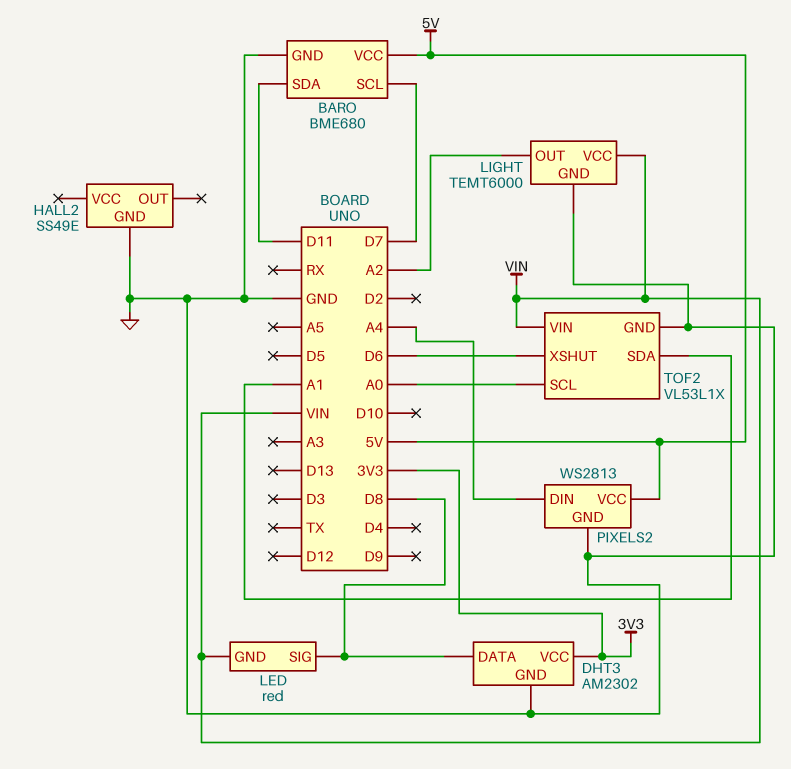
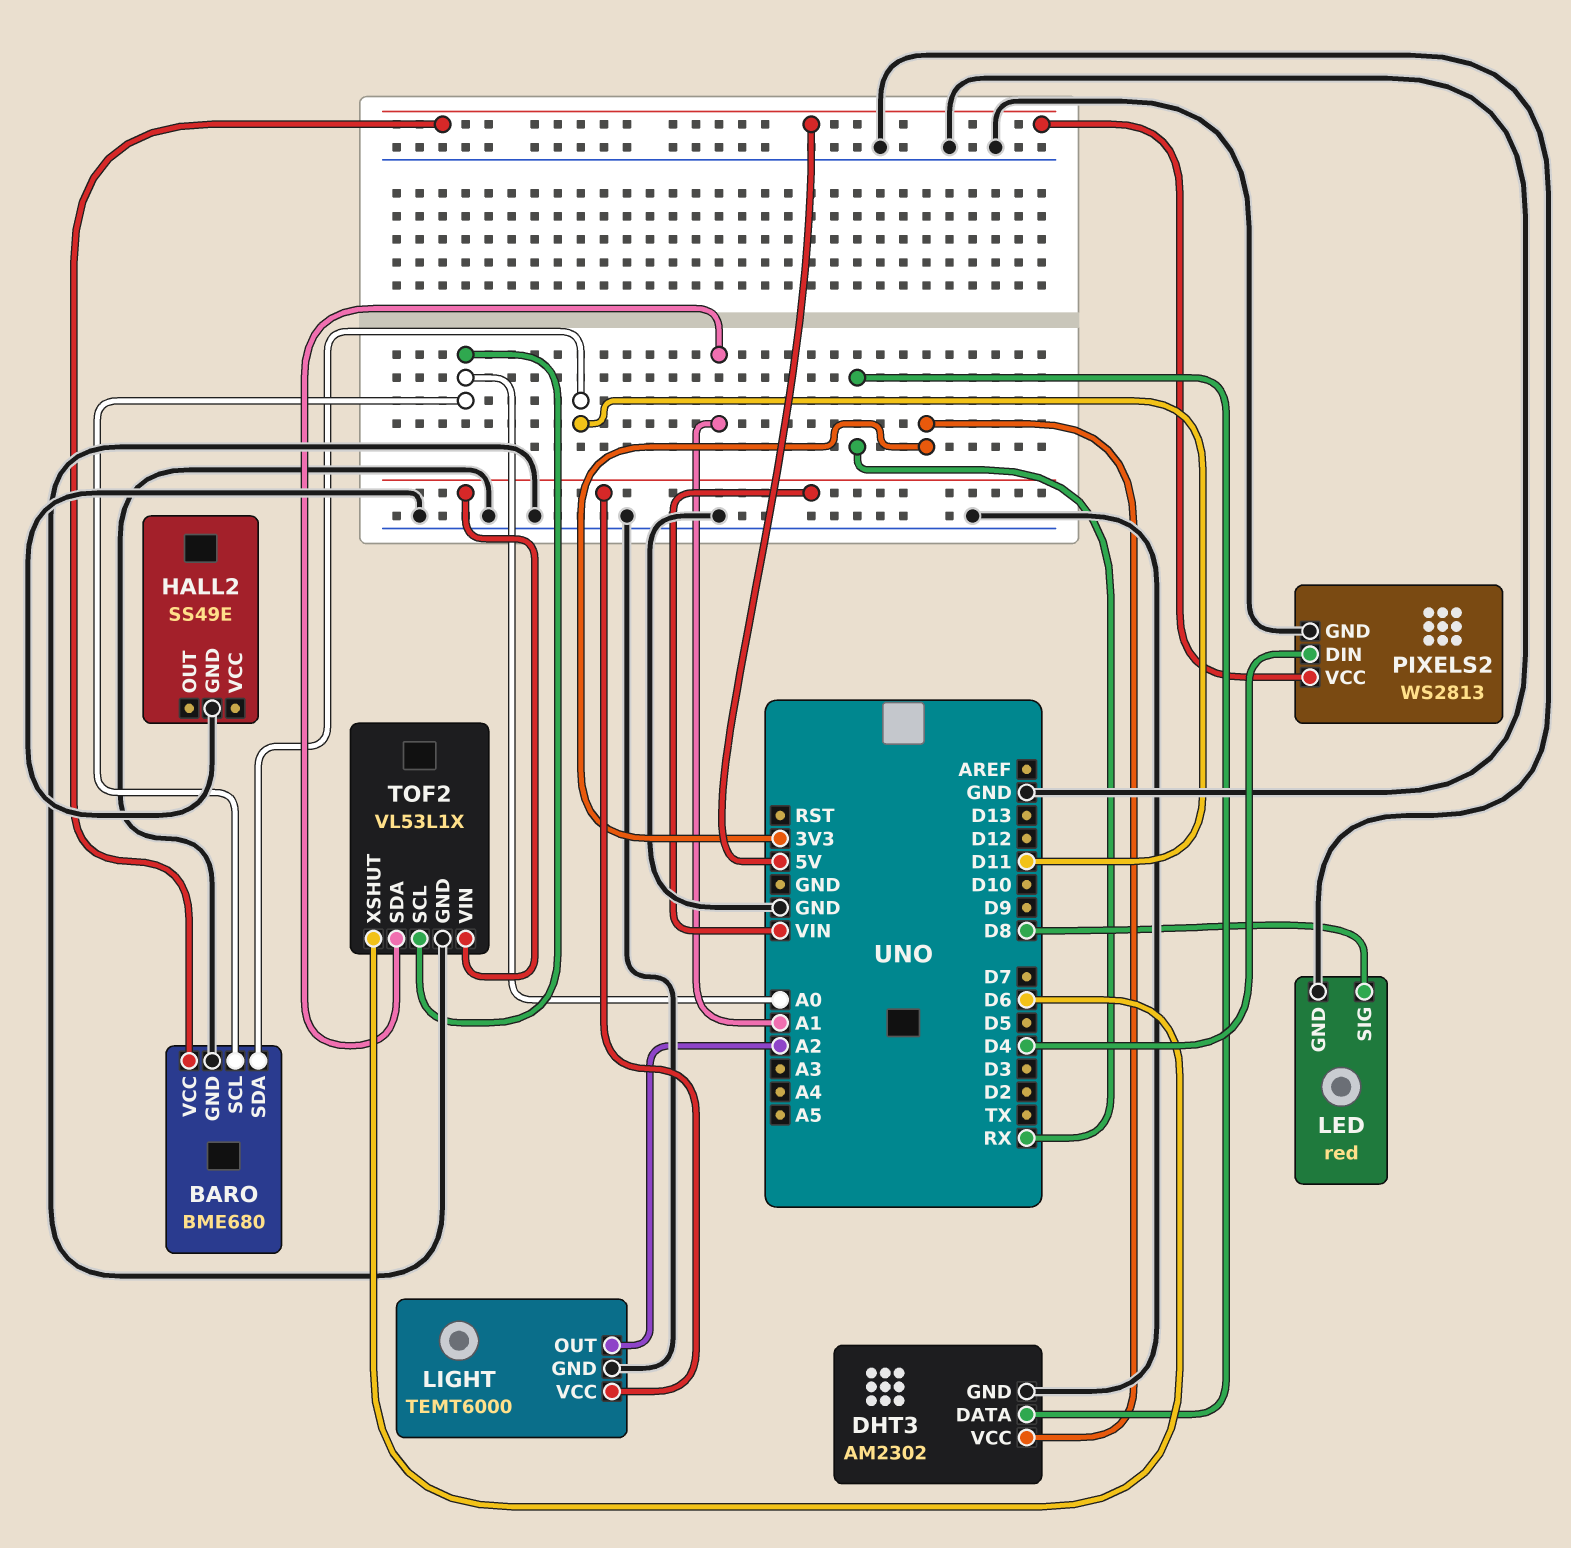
BARO pin SCL: D7 -> A0
DHT3 pin DATA: D8 -> RX
LED pin GND: VIN -> GND
PIXELS2 pin DIN: A4 -> D4

